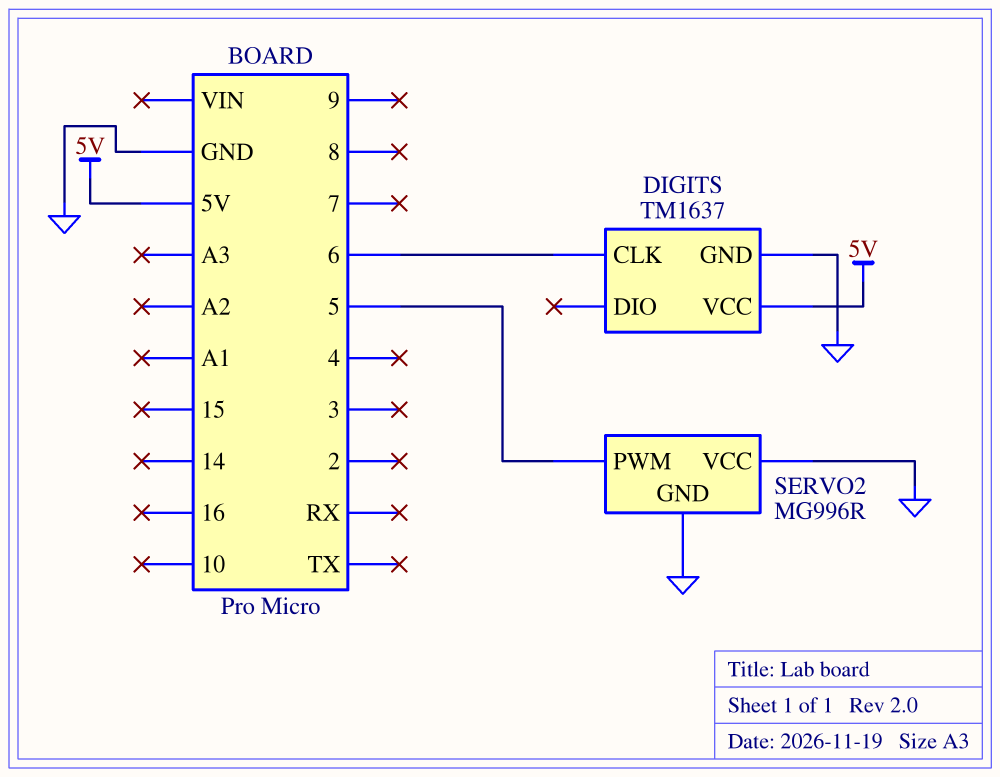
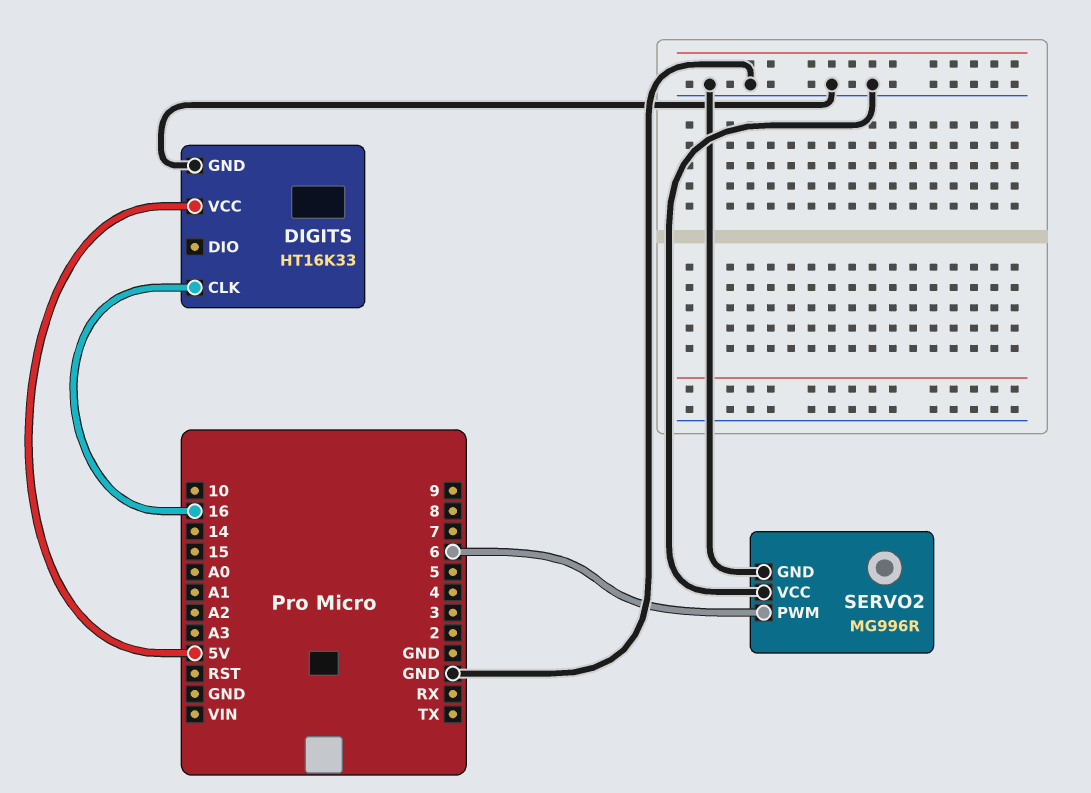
DIGITS: TM1637 -> HT16K33
DIGITS pin CLK: 6 -> 16
SERVO2 pin PWM: 5 -> 6

